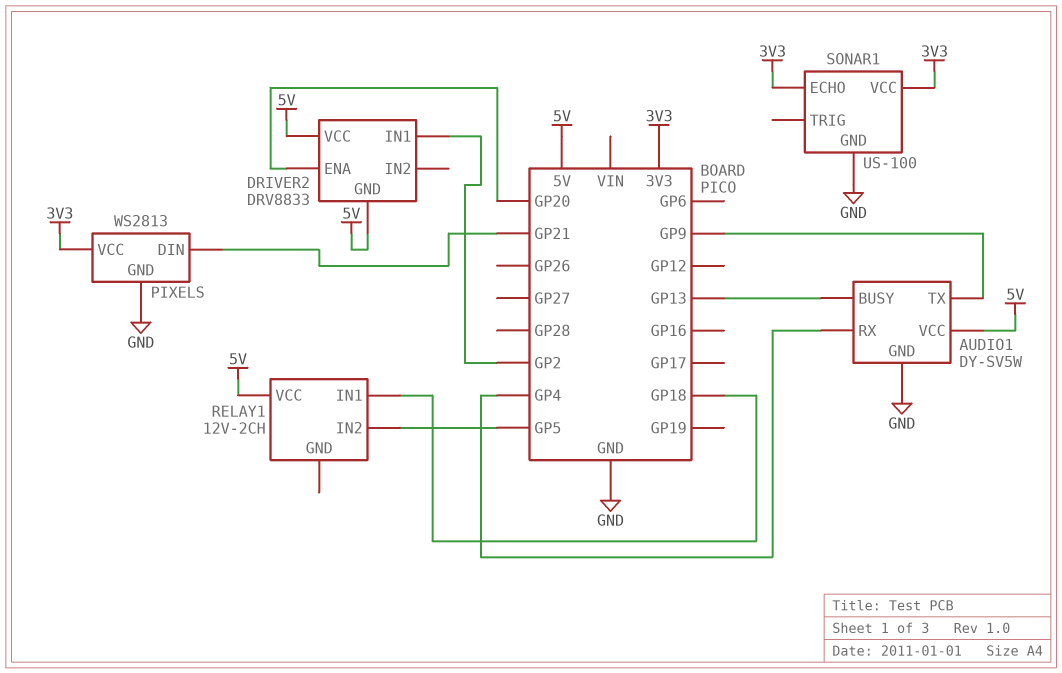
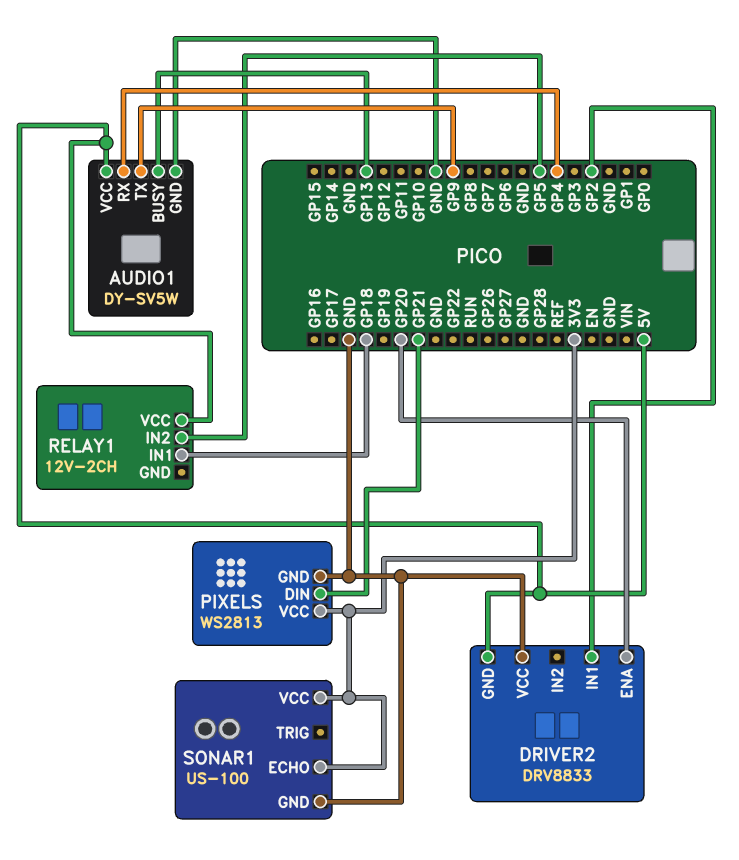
DRIVER2 pin VCC: 5V -> GND

